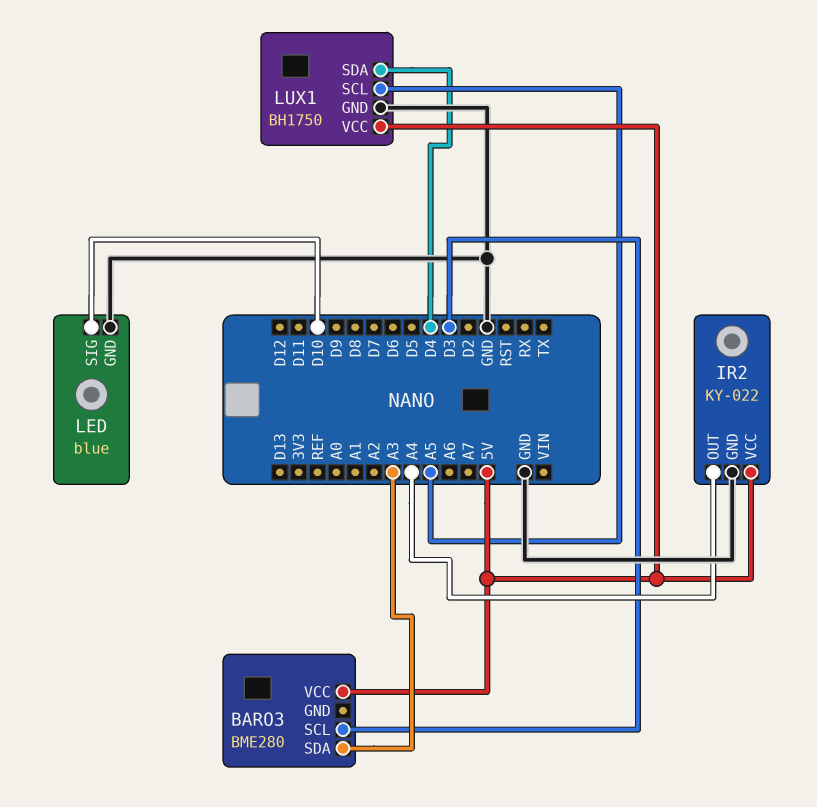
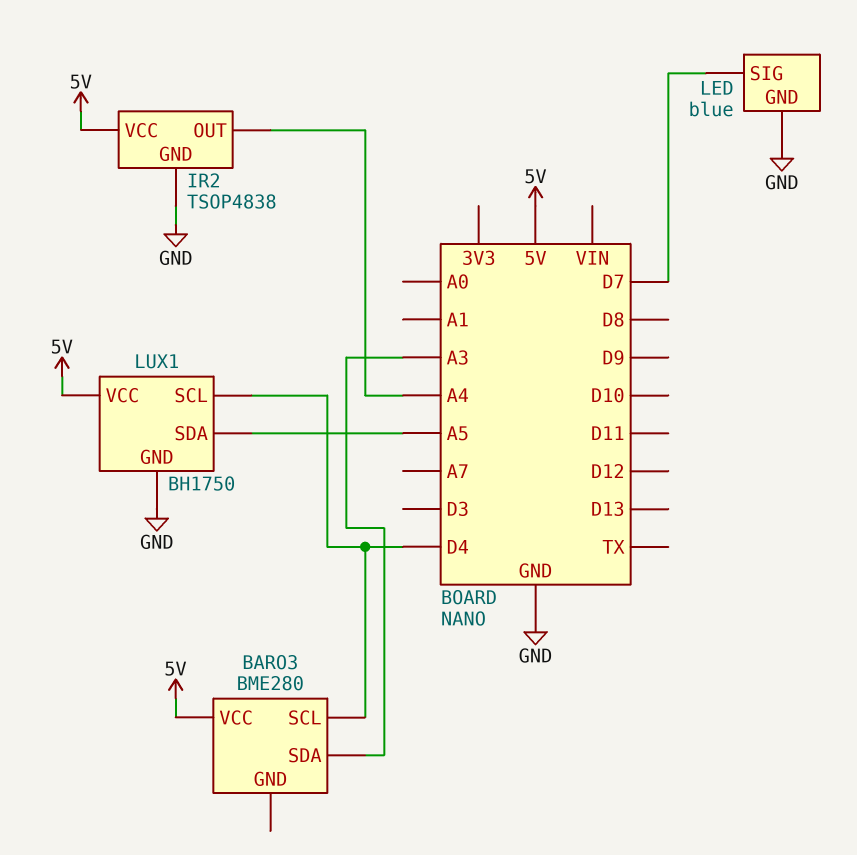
BARO3 pin SCL: D3 -> D4
IR2: KY-022 -> TSOP4838
LED pin SIG: D10 -> D7
LUX1 pin SCL: A5 -> D4
LUX1 pin SDA: D4 -> A5

